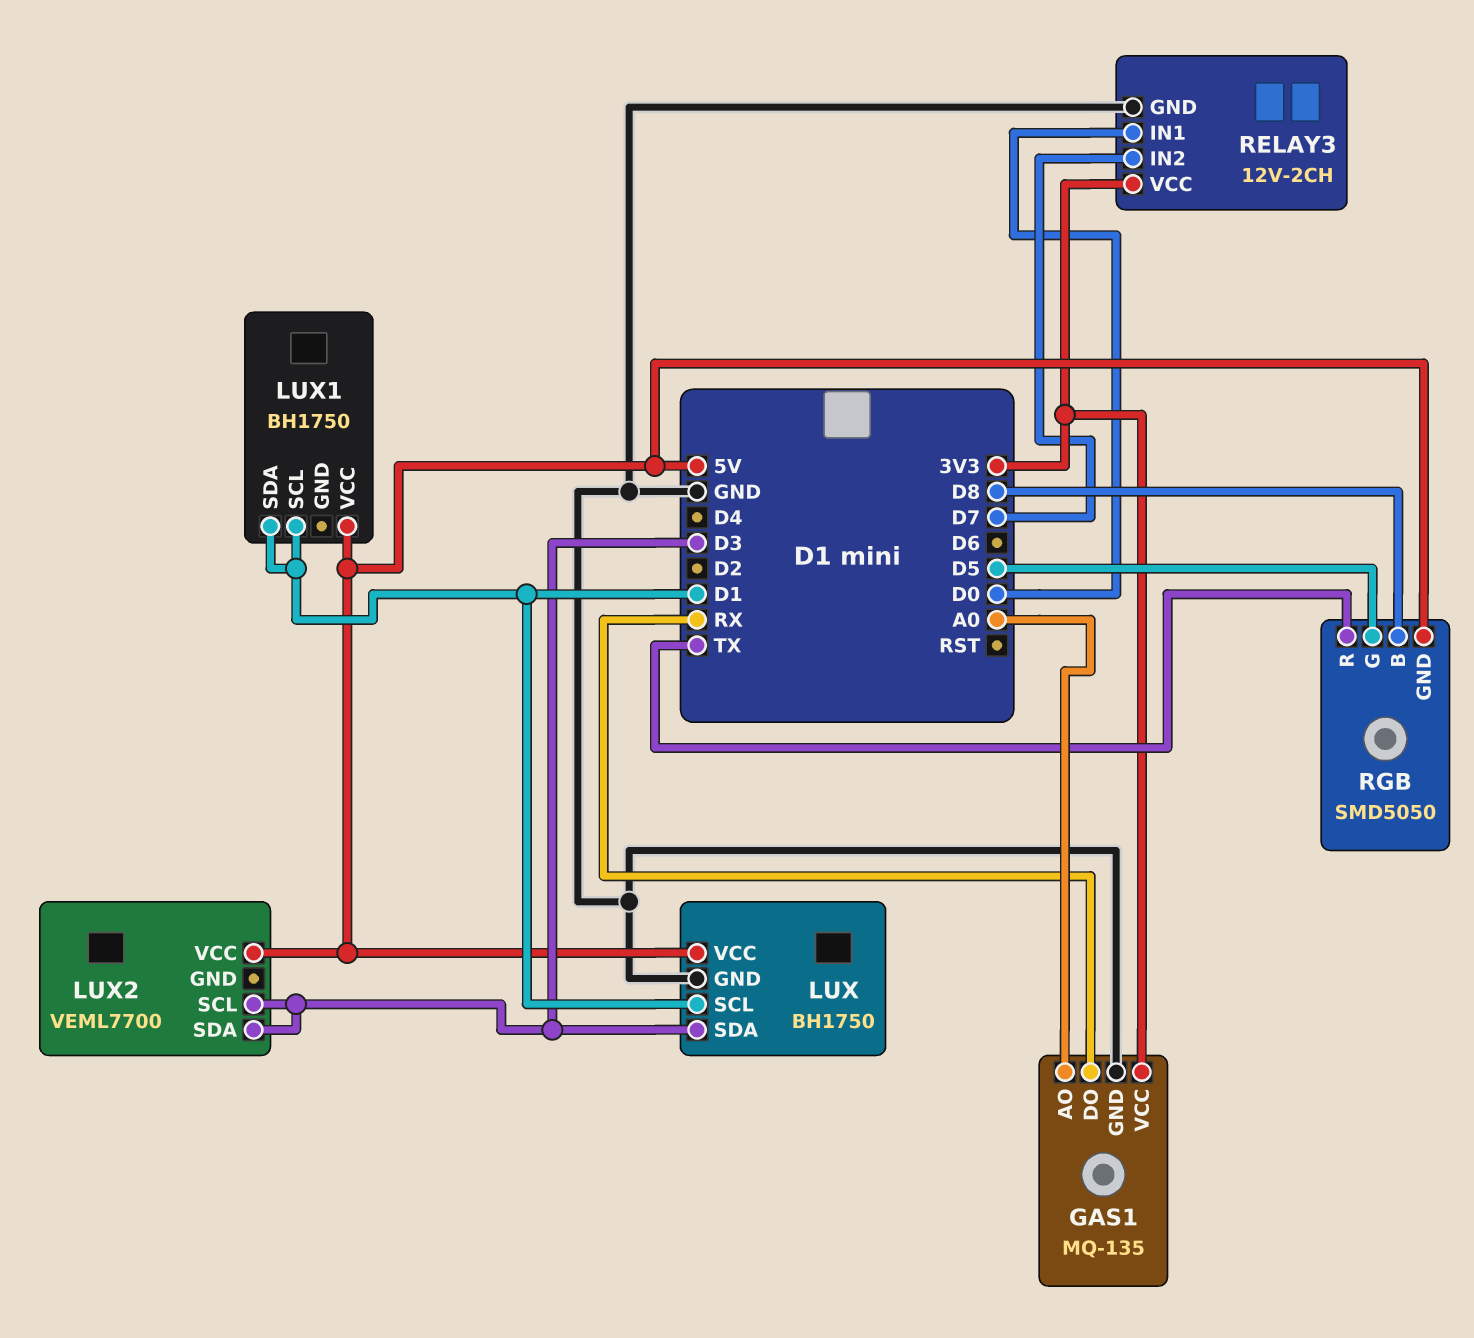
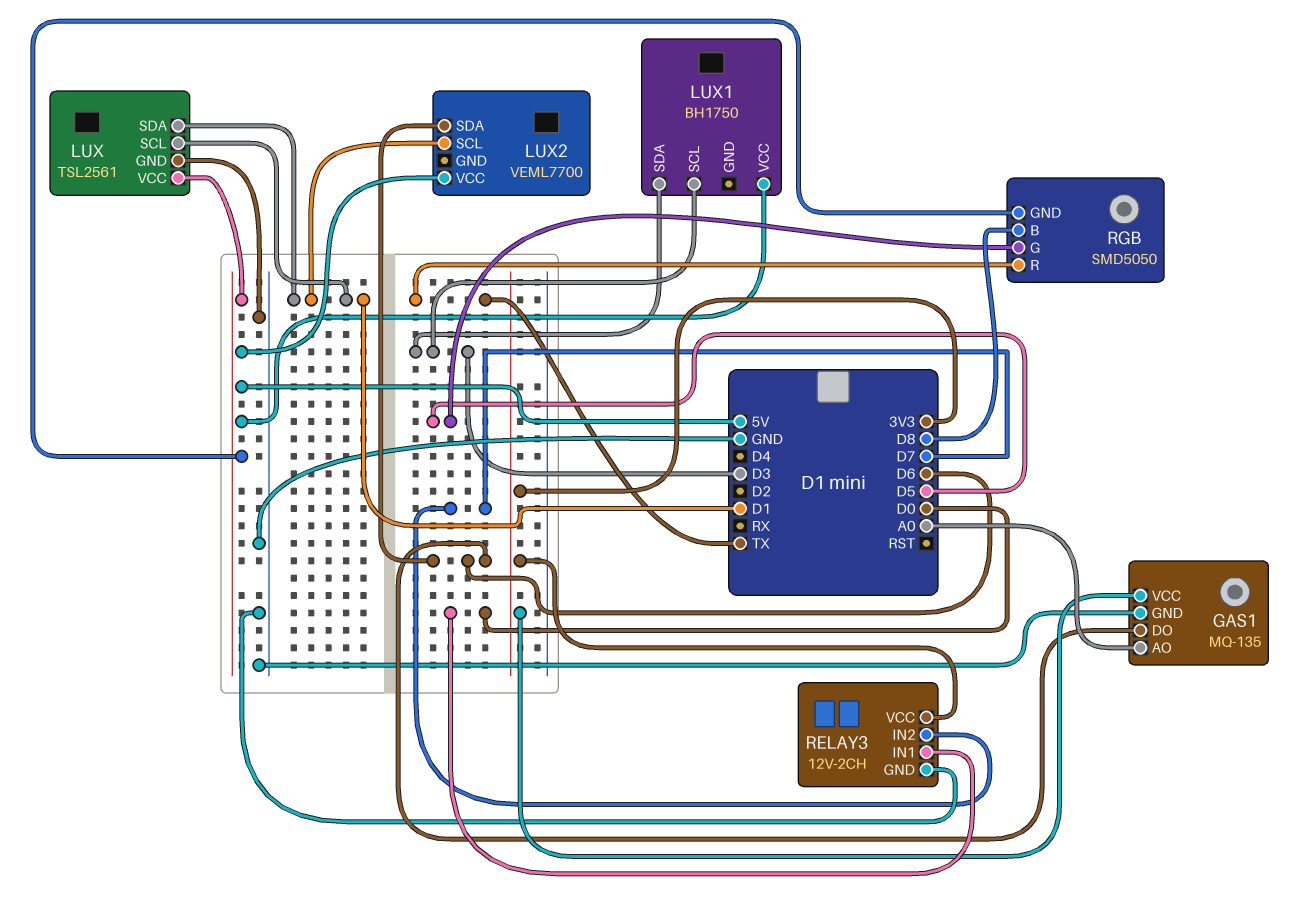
GAS1 pin DO: RX -> D6
LUX: BH1750 -> TSL2561
LUX pin SDA: D3 -> D1
LUX1 pin SCL: D1 -> D3
LUX1 pin SDA: D1 -> D3
LUX2 pin SCL: D3 -> D1
LUX2 pin SDA: D3 -> D6

